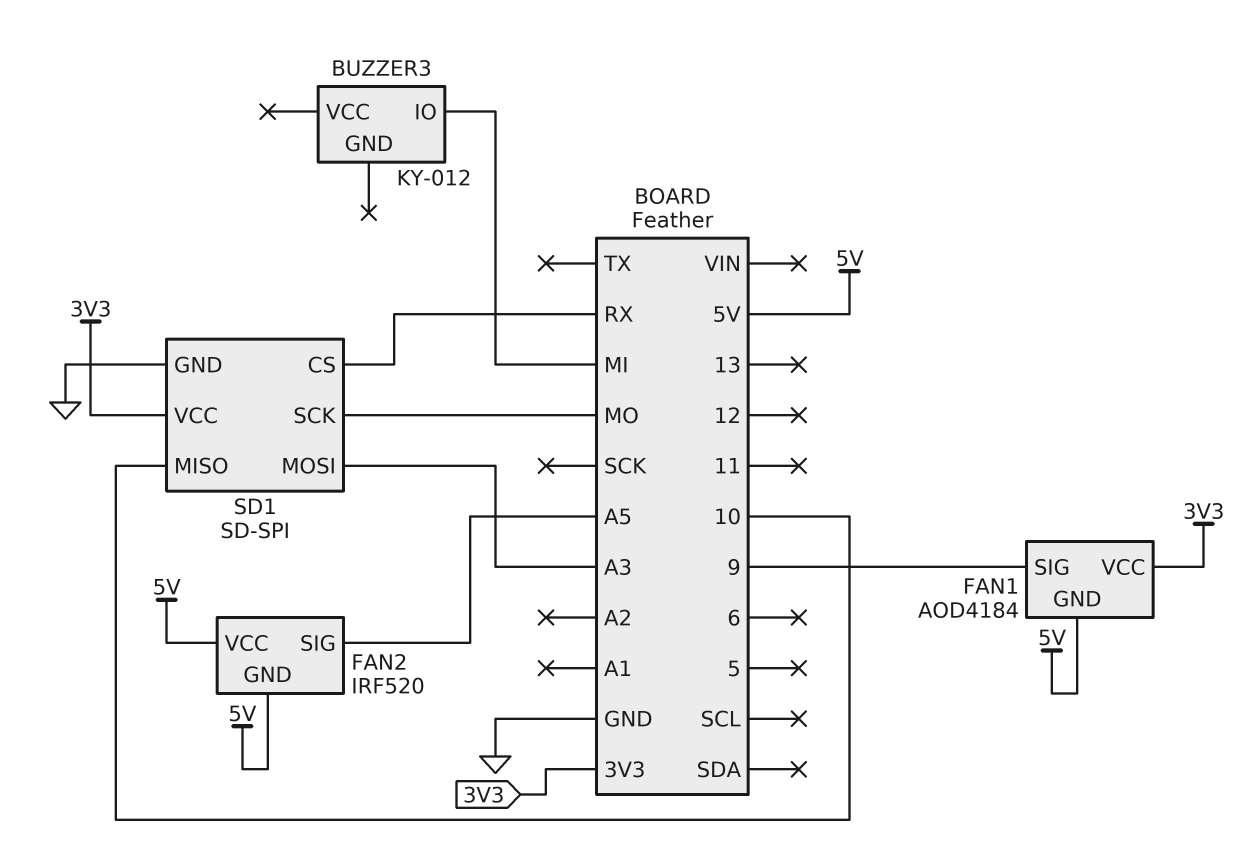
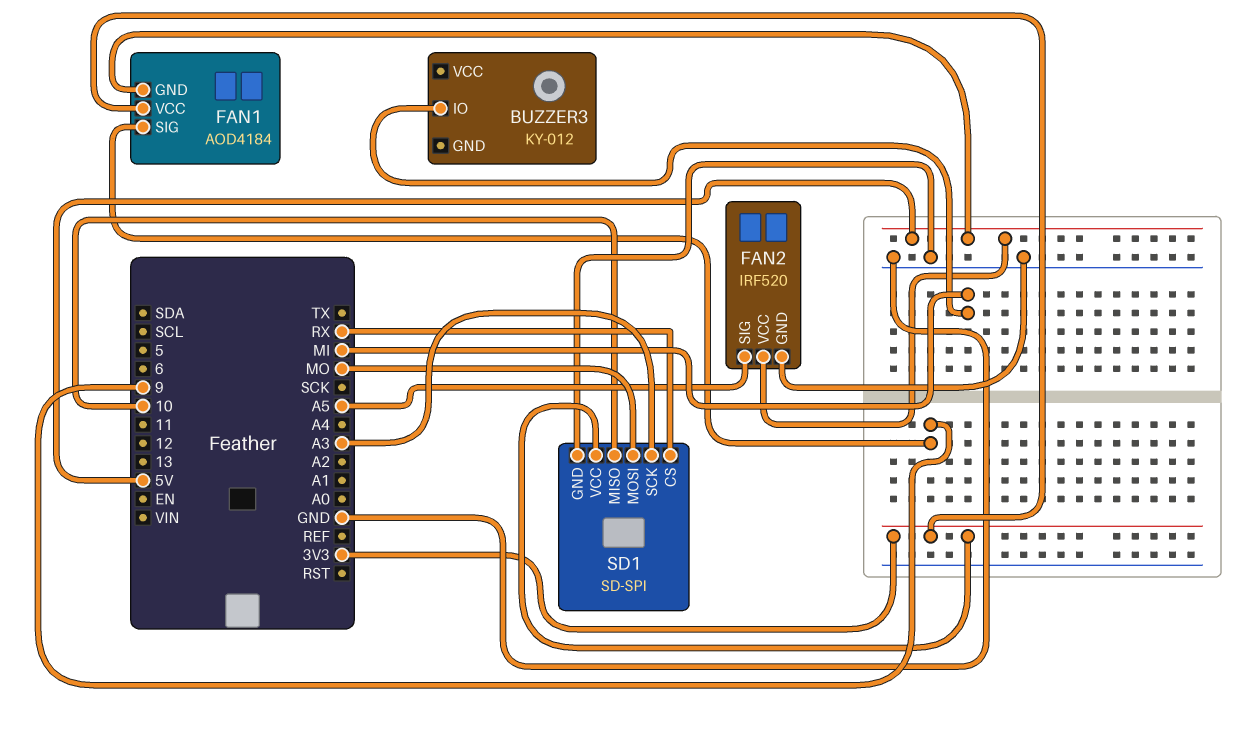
FAN2 pin GND: 5V -> GND
SD1 pin MOSI: A3 -> MO
SD1 pin SCK: MO -> A3

